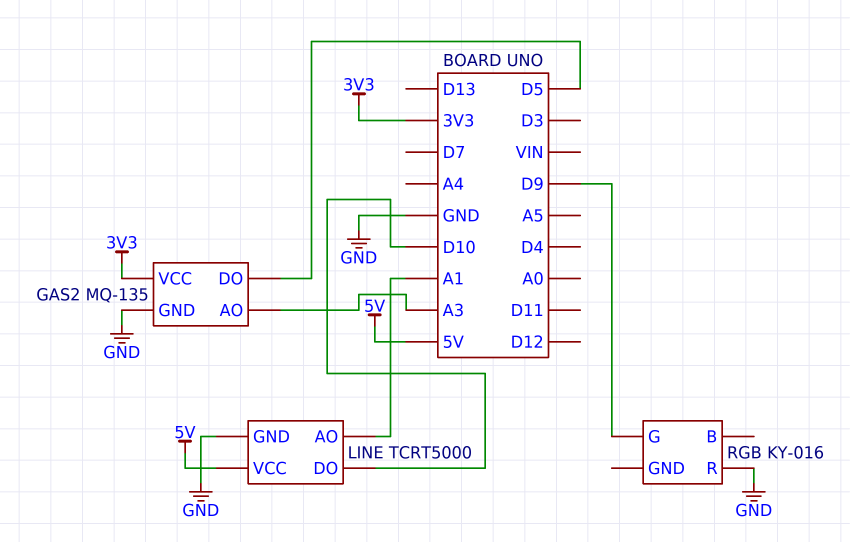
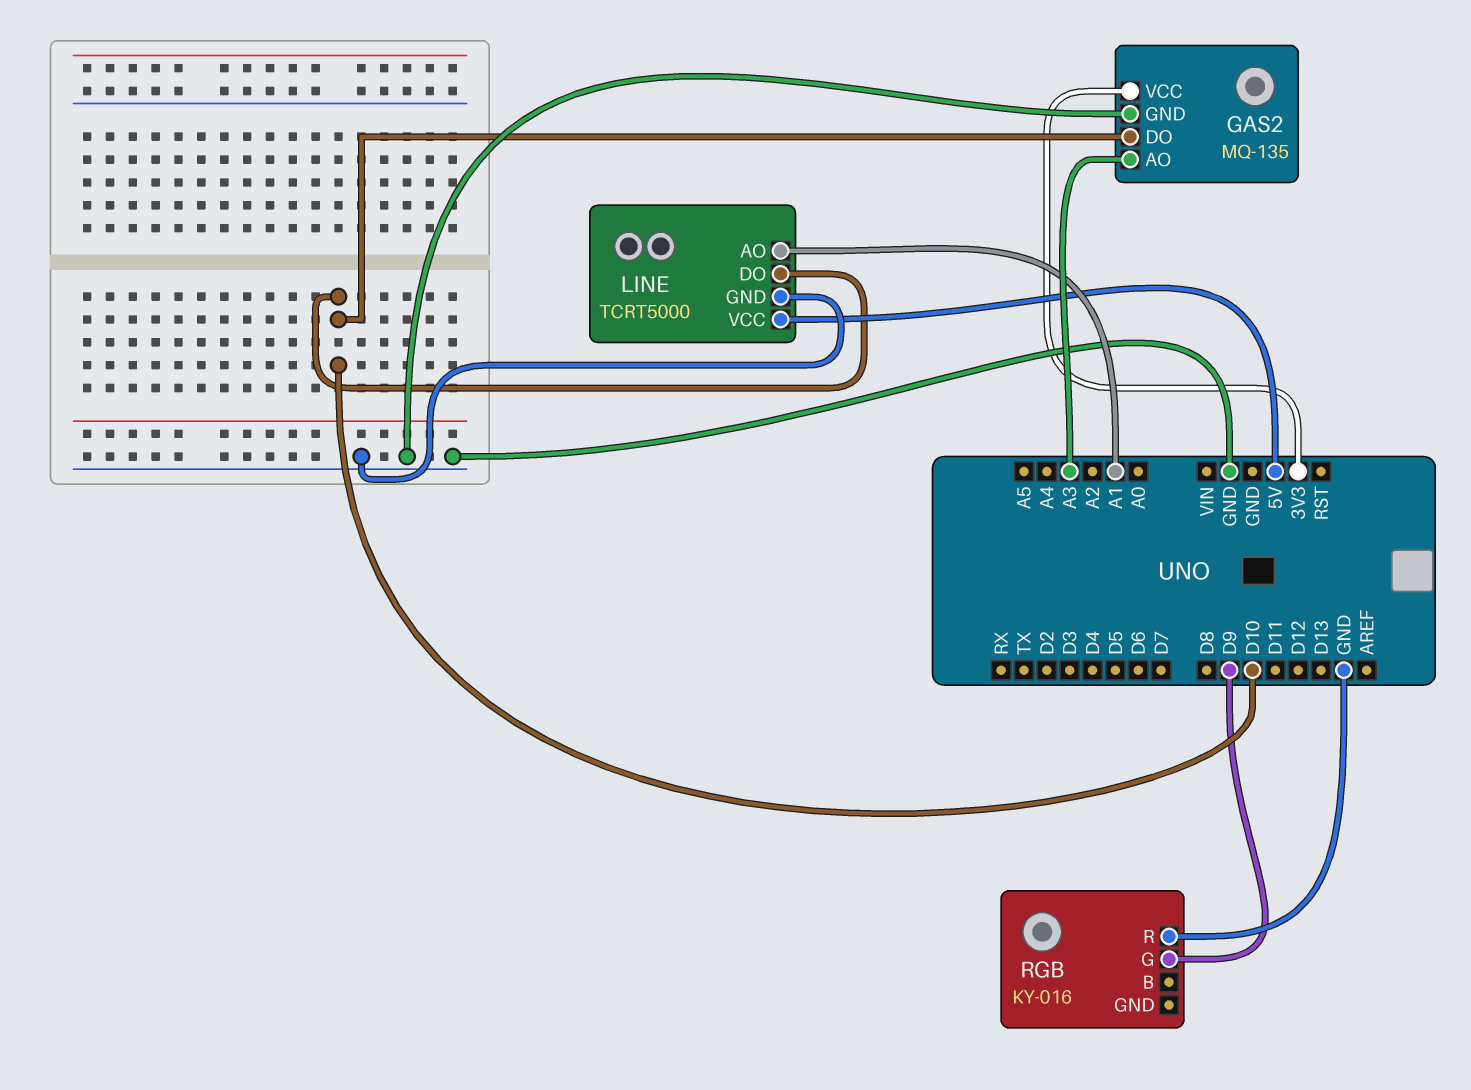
GAS2 pin DO: D5 -> D10

